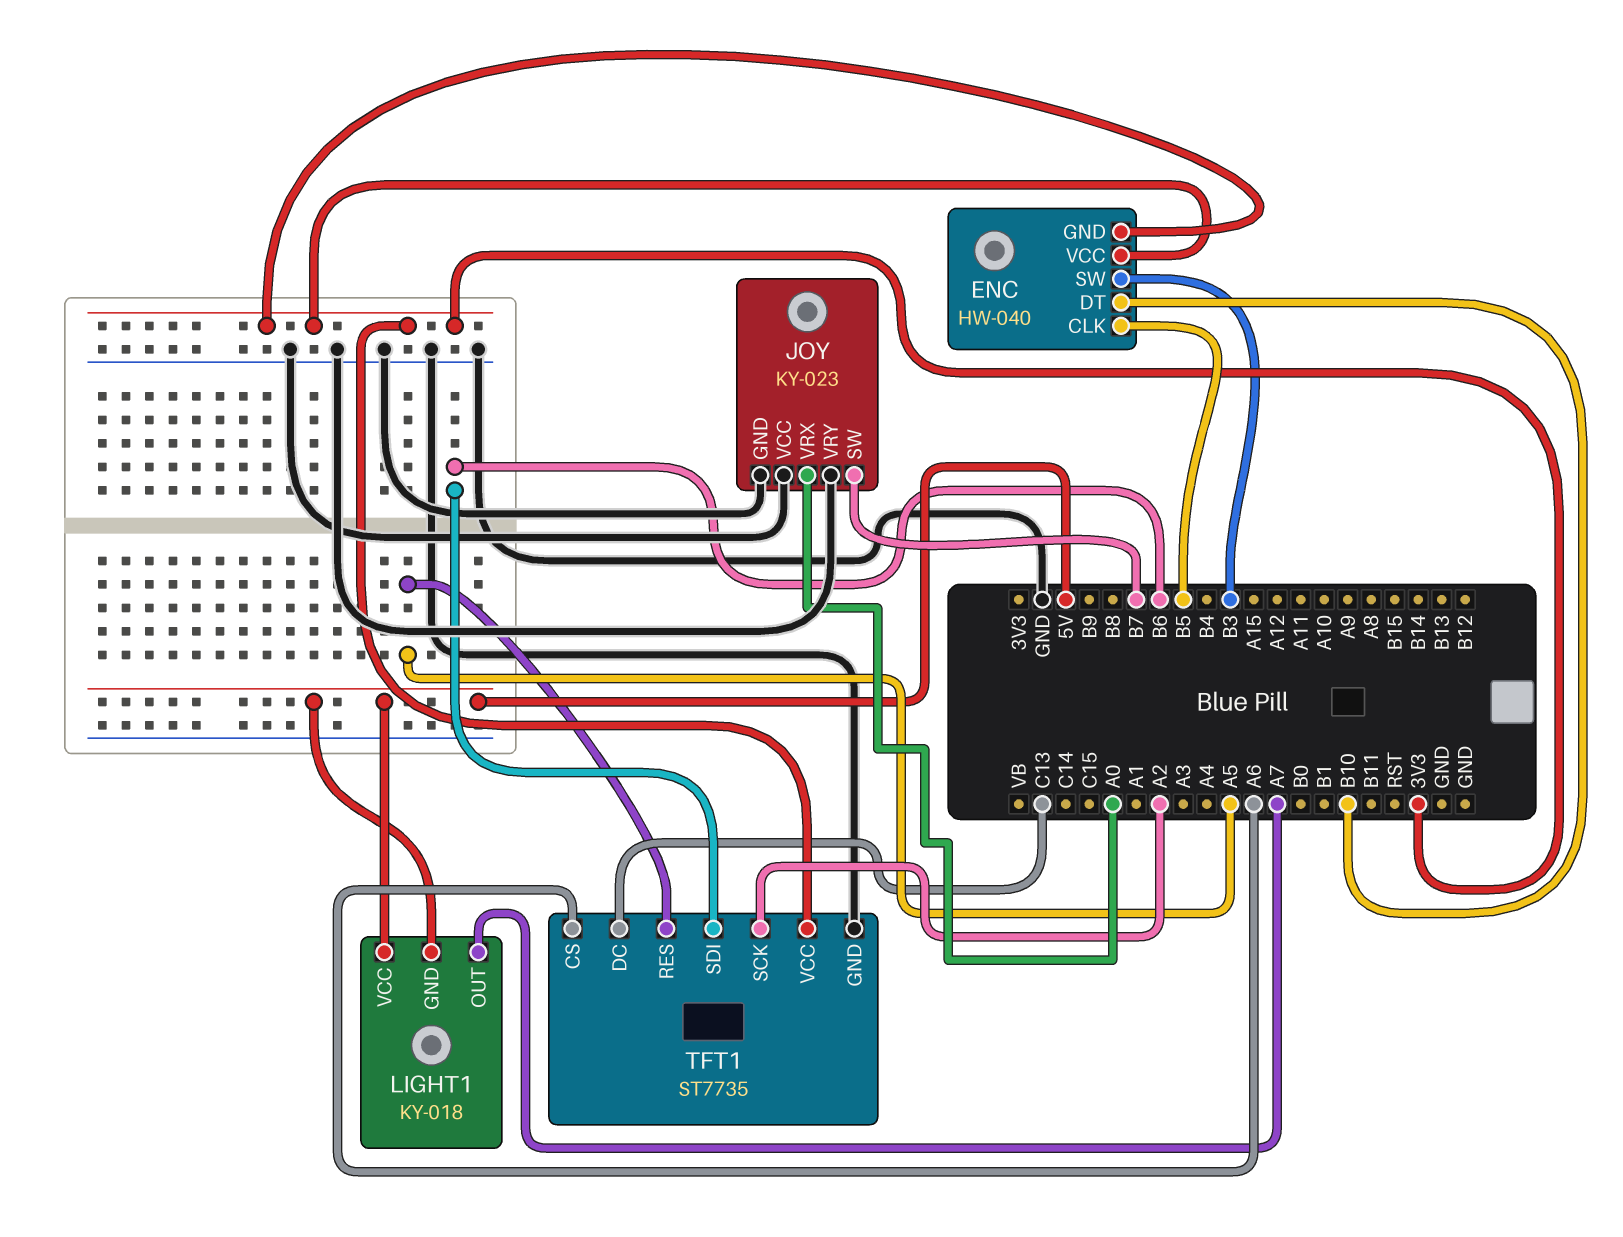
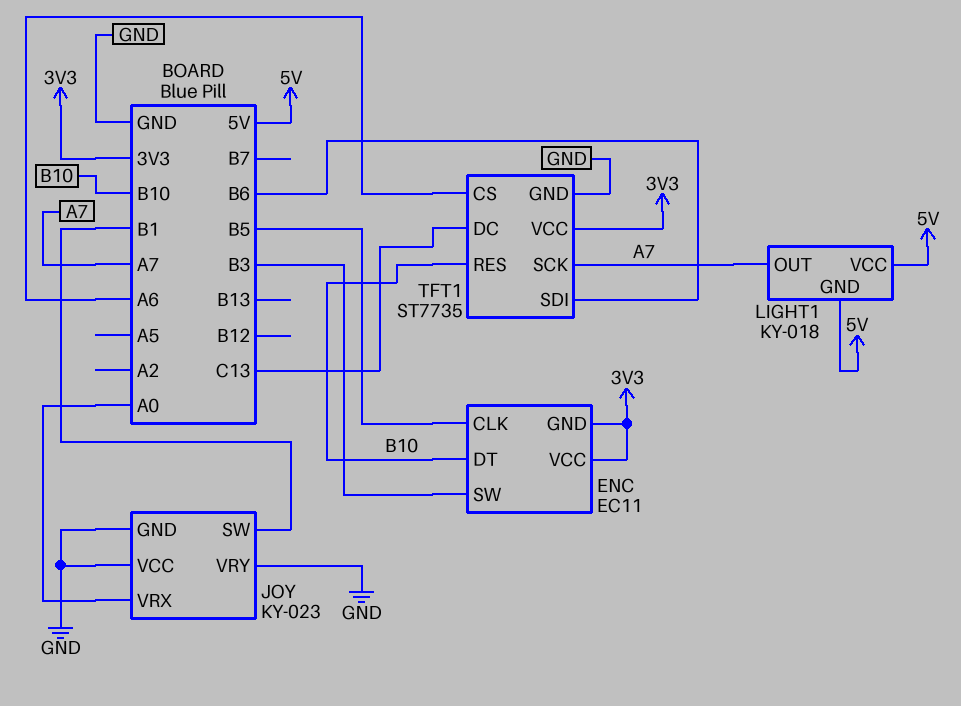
ENC: HW-040 -> EC11
JOY pin SW: B7 -> B1
TFT1 pin RES: A5 -> B10
TFT1 pin SCK: A2 -> A7

